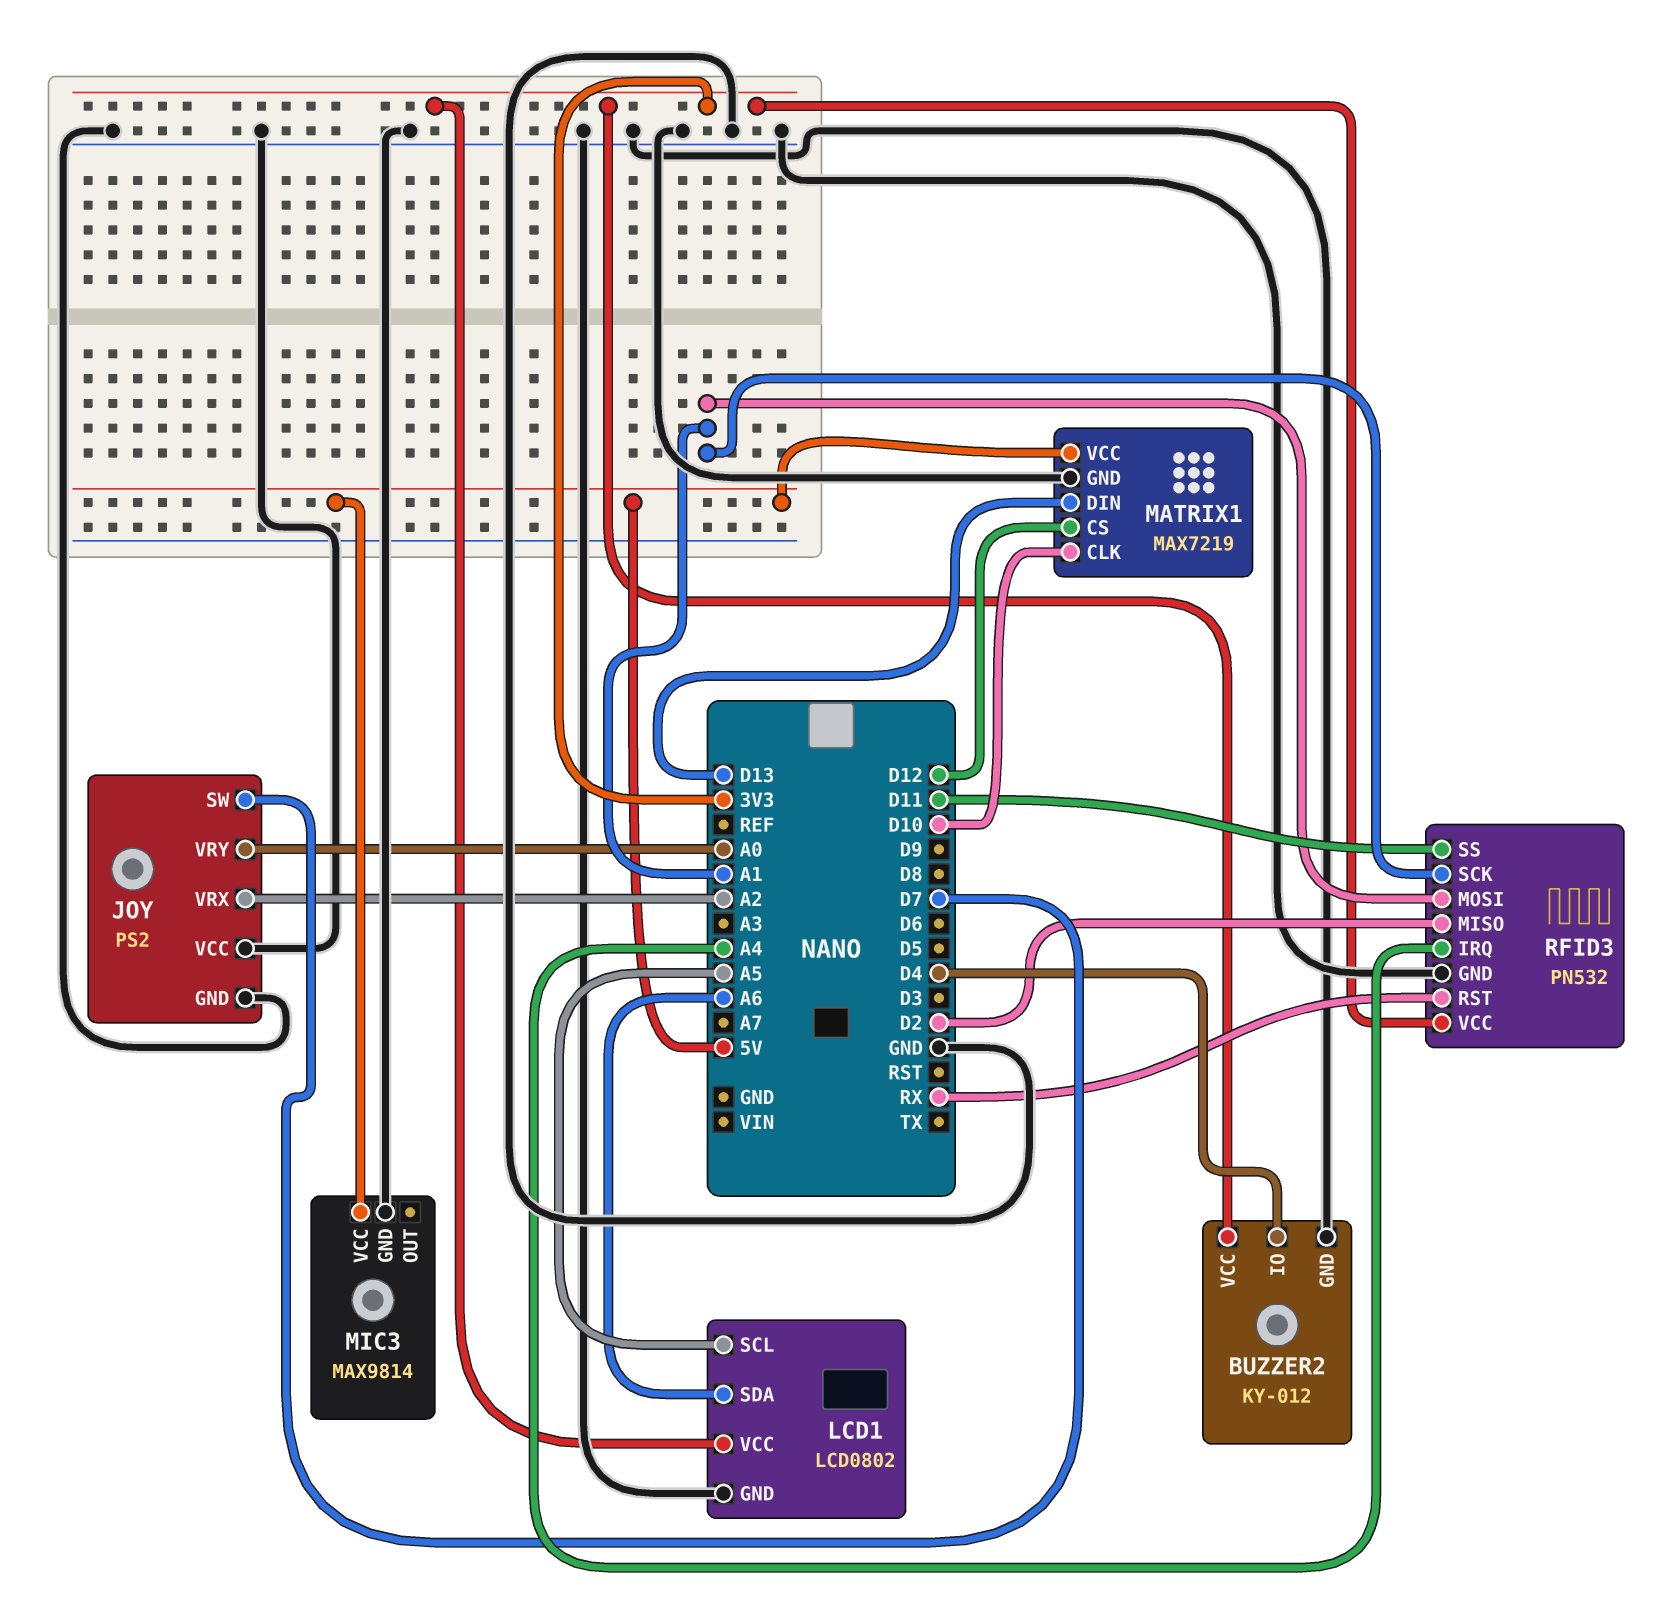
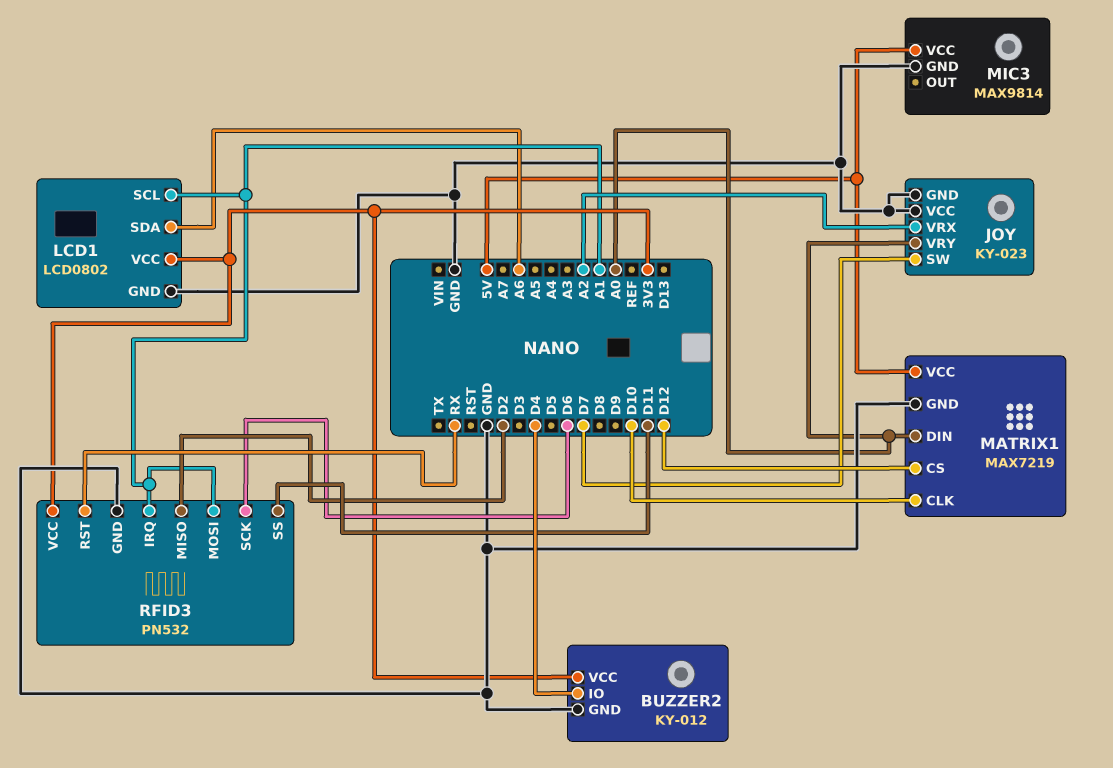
JOY: PS2 -> KY-023
LCD1 pin SCL: A5 -> A1
MATRIX1 pin DIN: D13 -> A0
RFID3 pin IRQ: A4 -> A1
RFID3 pin SCK: A1 -> D6

